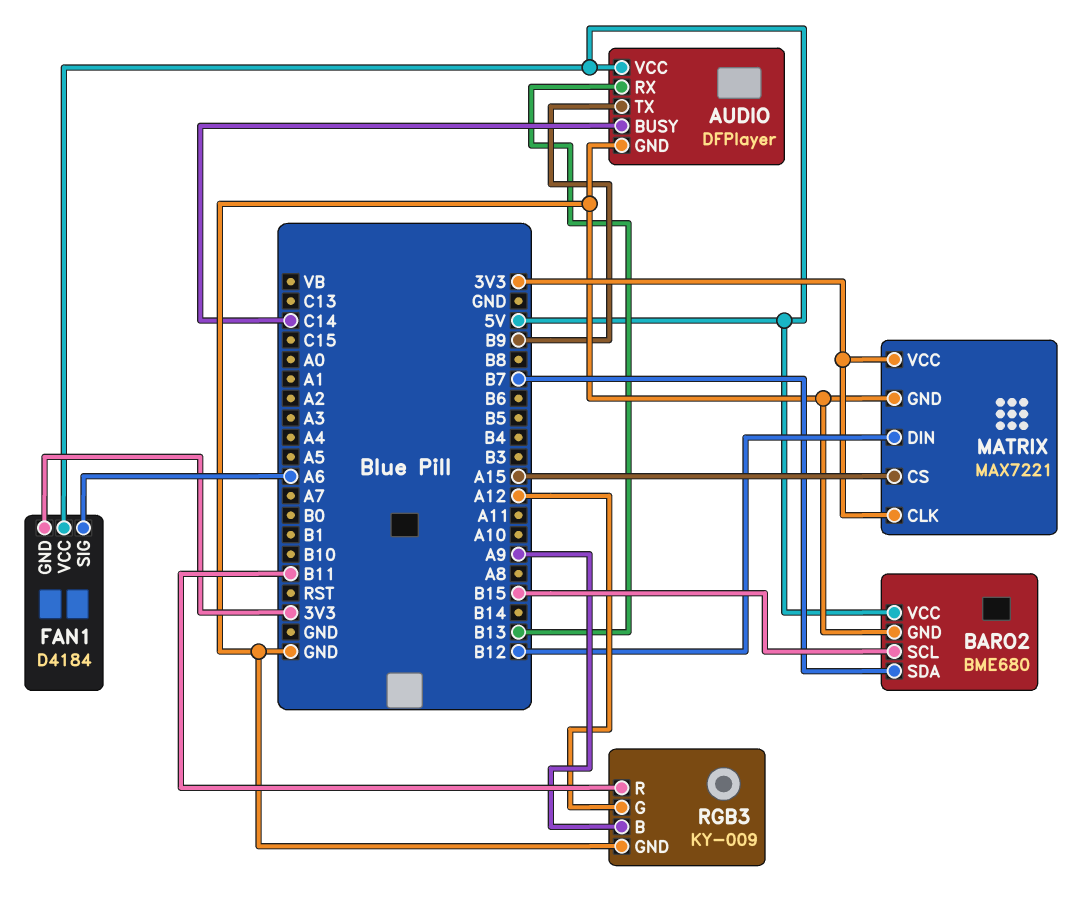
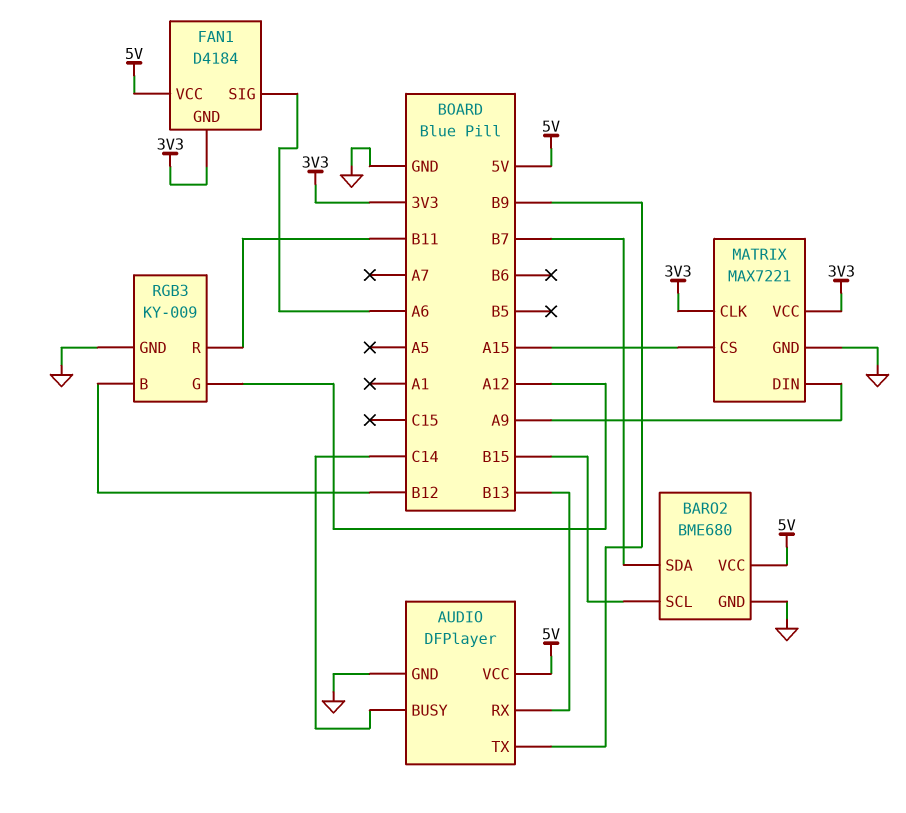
MATRIX pin DIN: B12 -> A9
RGB3 pin B: A9 -> B12

